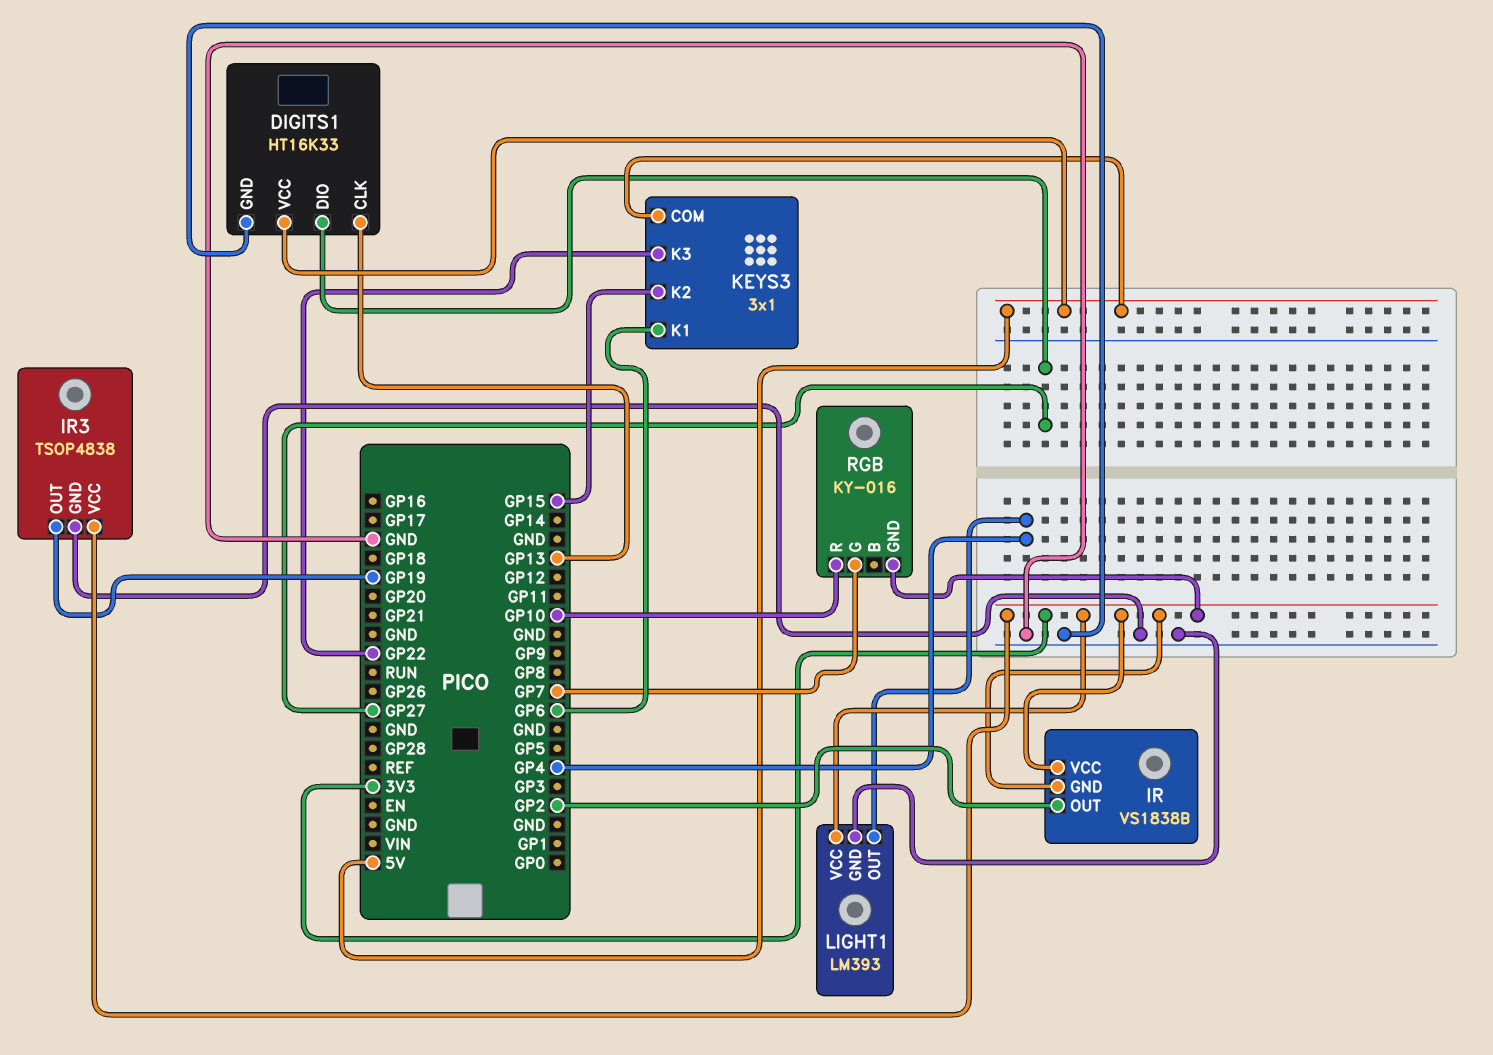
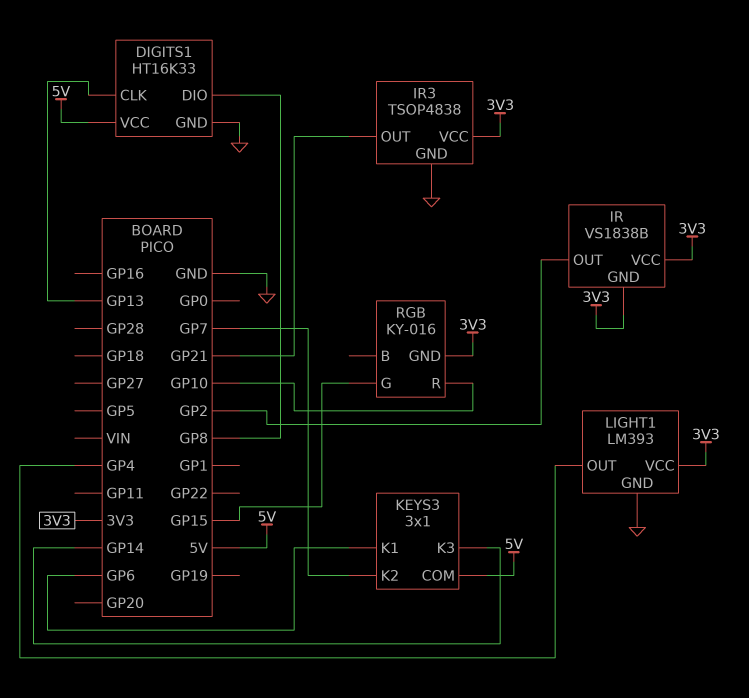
DIGITS1 pin DIO: GP27 -> GP8
IR3 pin OUT: GP19 -> GP21
KEYS3 pin K2: GP15 -> GP7
KEYS3 pin K3: GP22 -> GP14
RGB pin G: GP7 -> GP15

